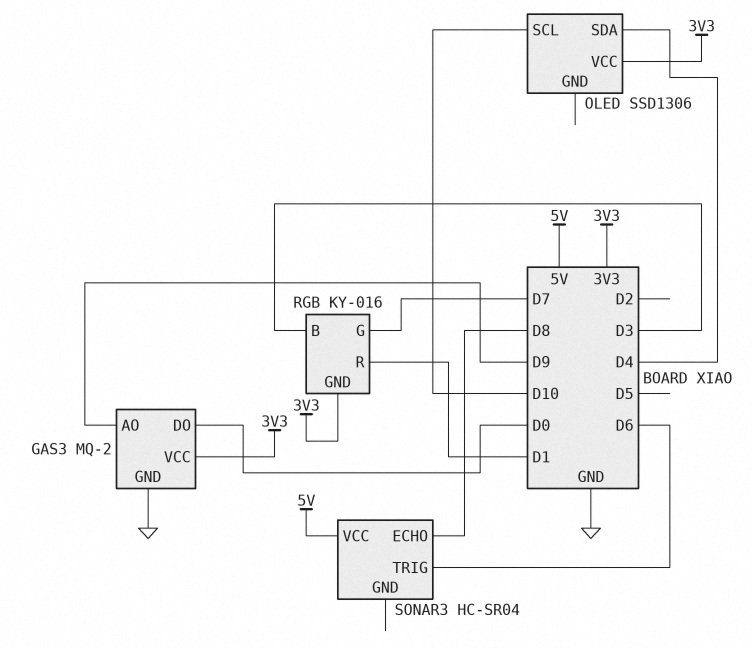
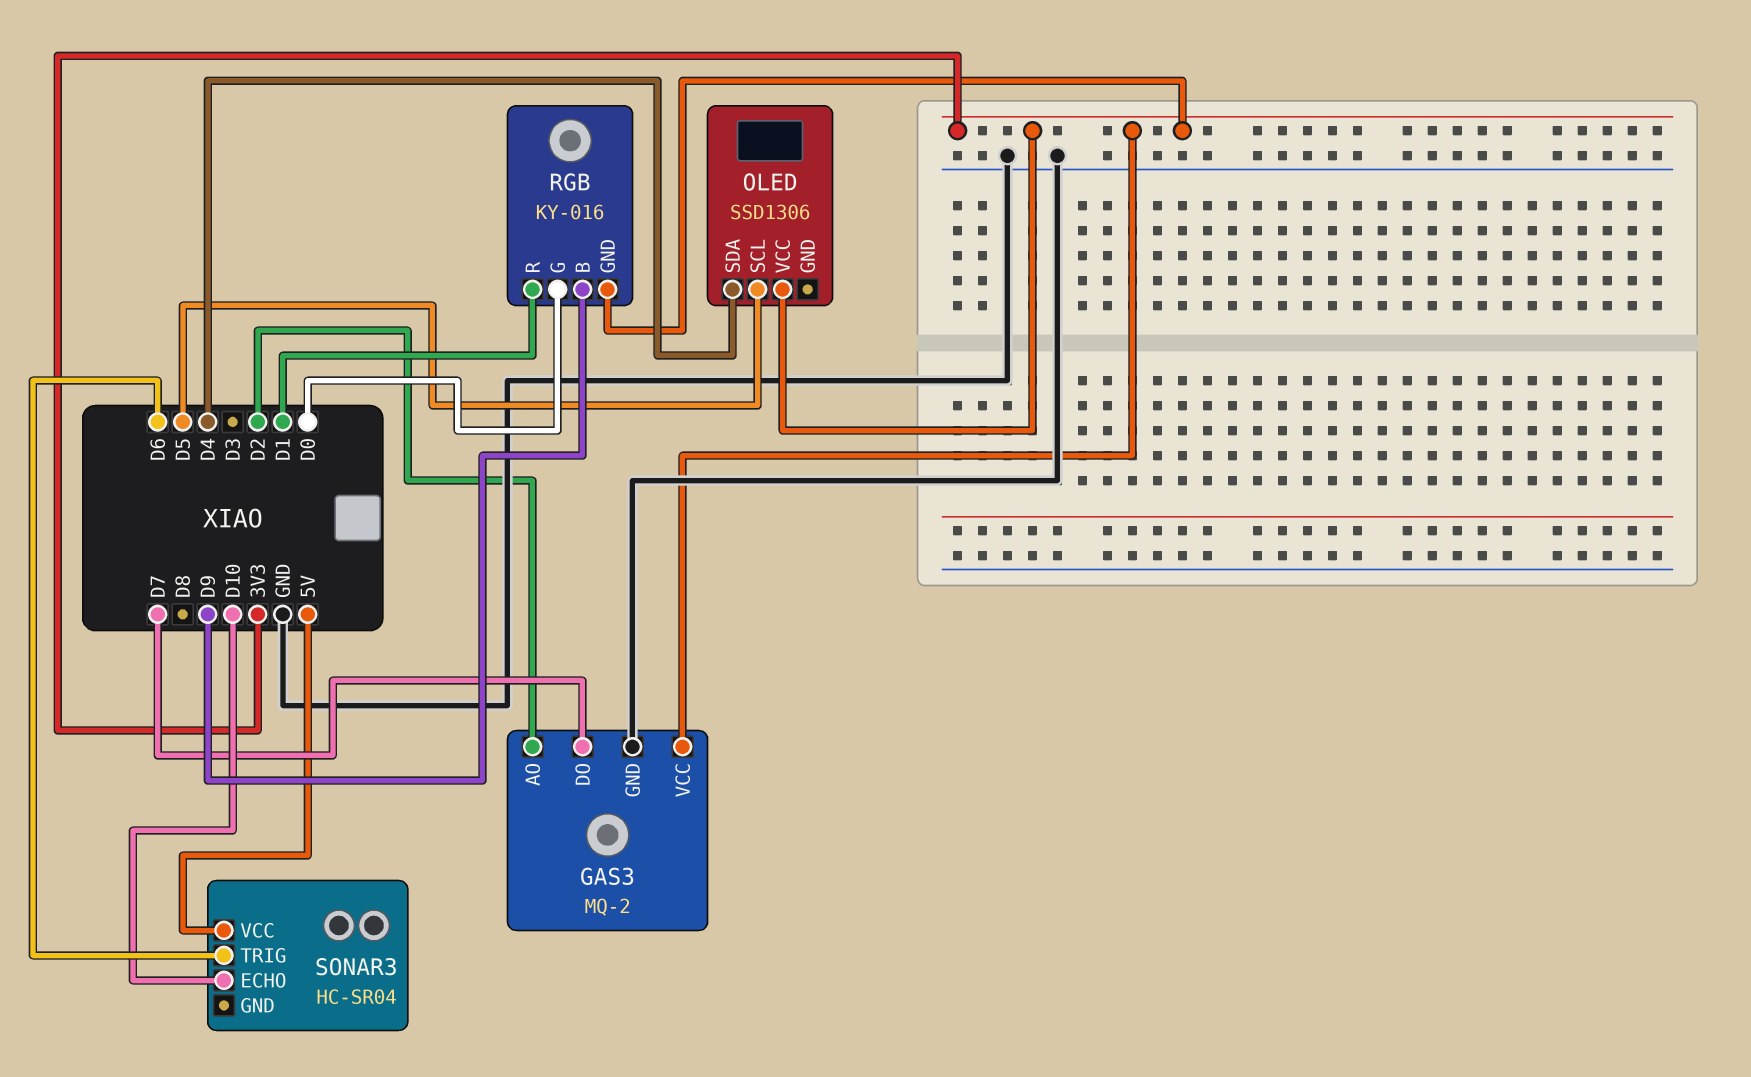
GAS3 pin AO: D9 -> D2
GAS3 pin DO: D0 -> D7
OLED pin SCL: D10 -> D5
RGB pin B: D3 -> D9
RGB pin G: D7 -> D0
SONAR3 pin ECHO: D8 -> D10

